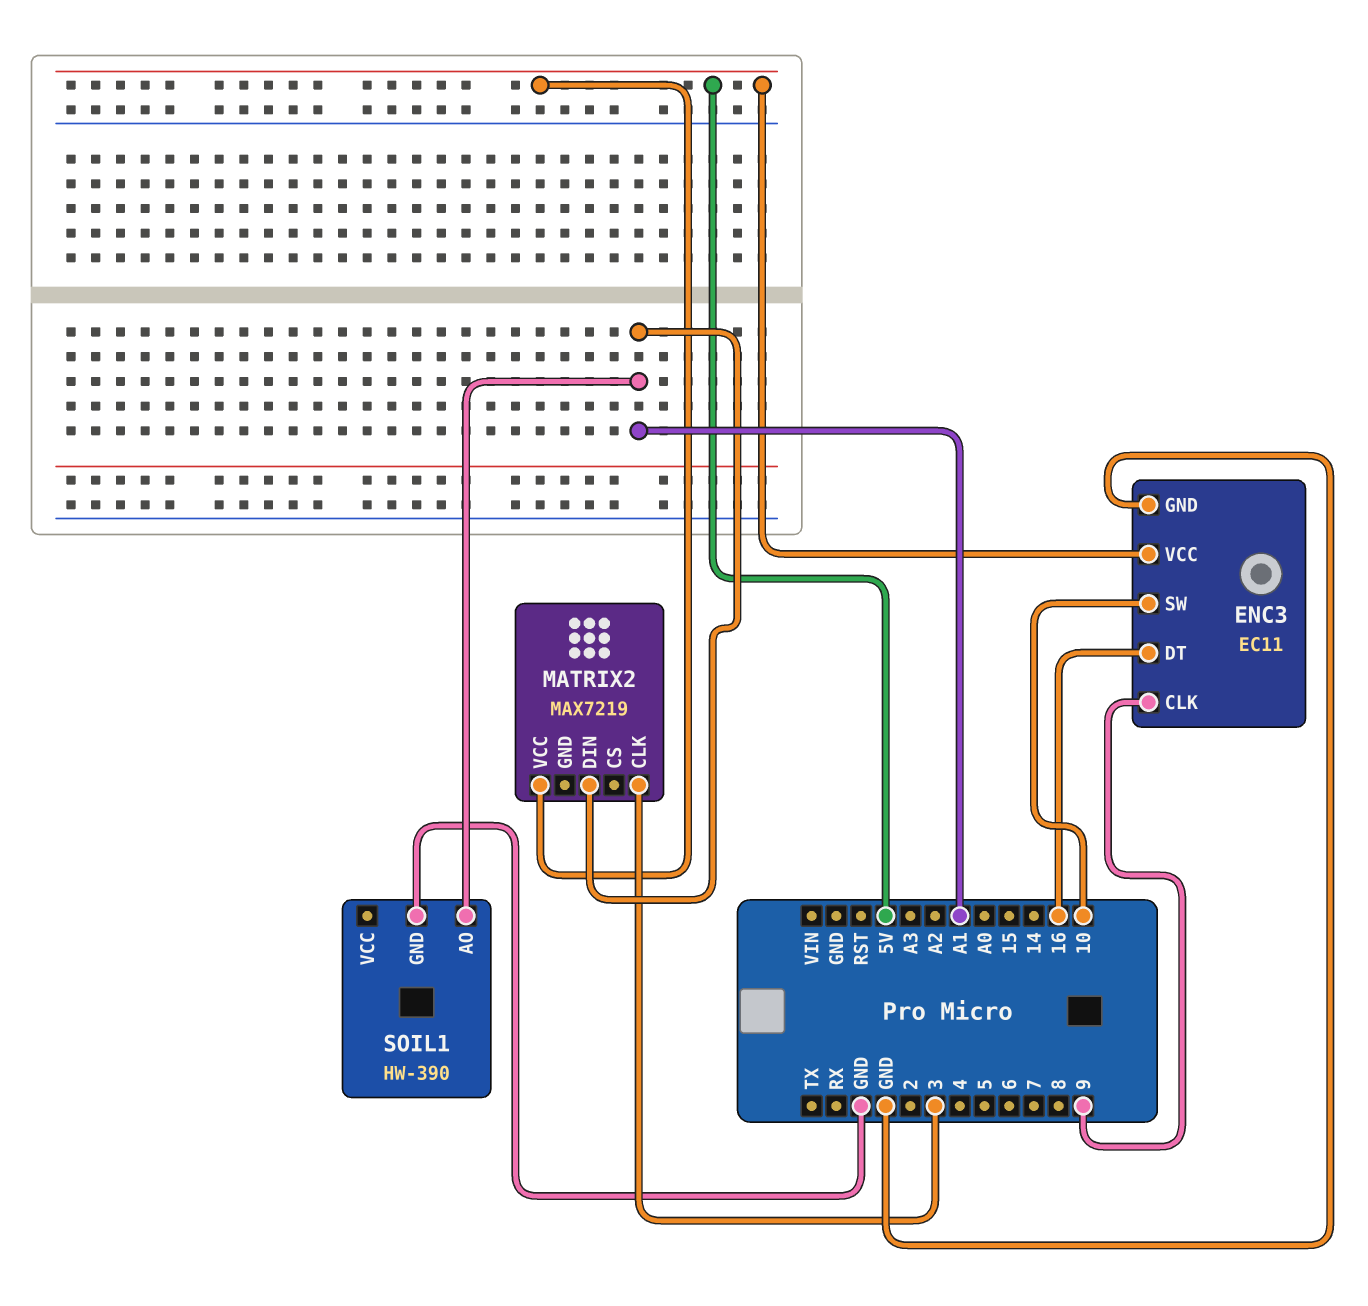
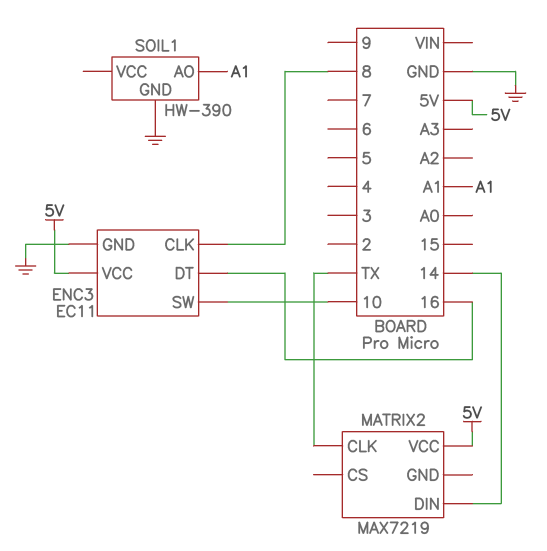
ENC3 pin CLK: 9 -> 8
MATRIX2 pin CLK: 3 -> TX
MATRIX2 pin DIN: A1 -> 14

